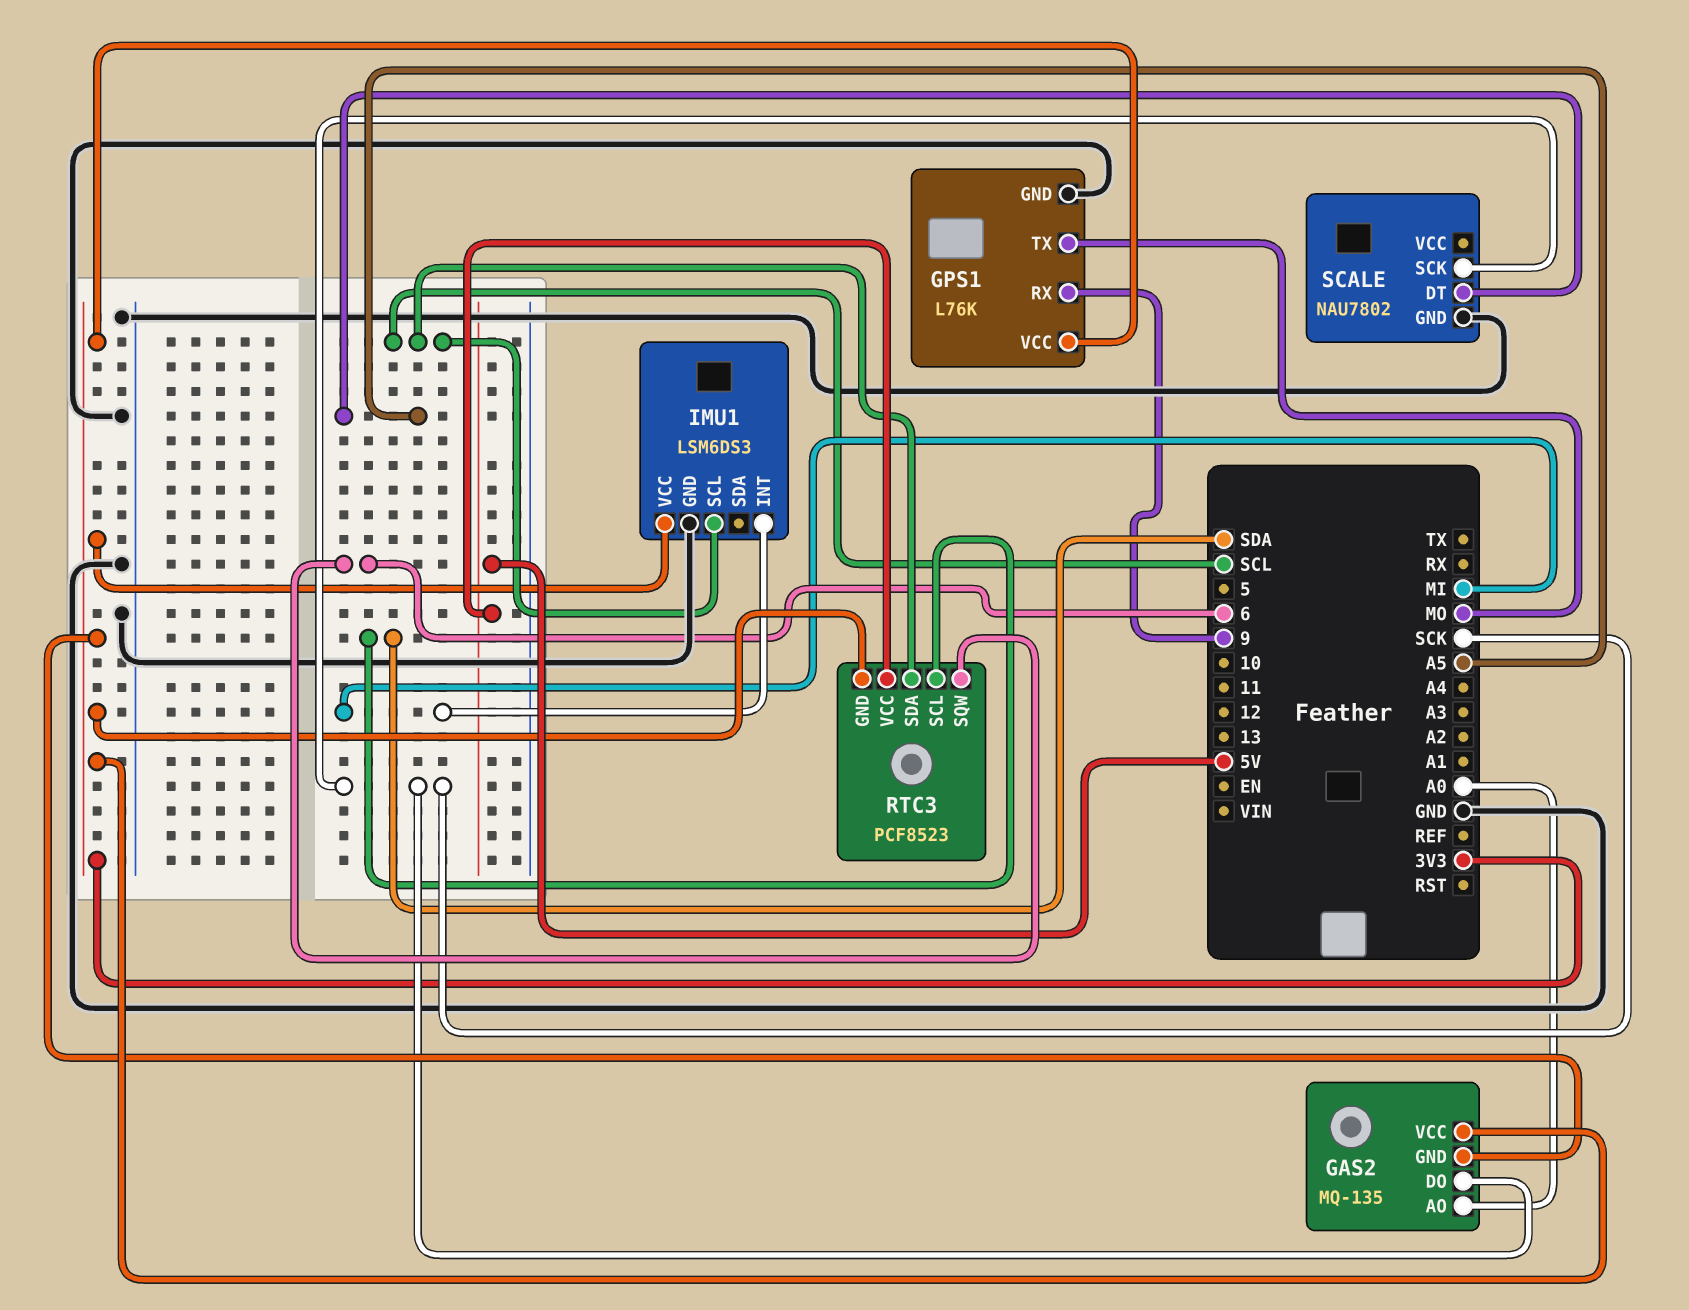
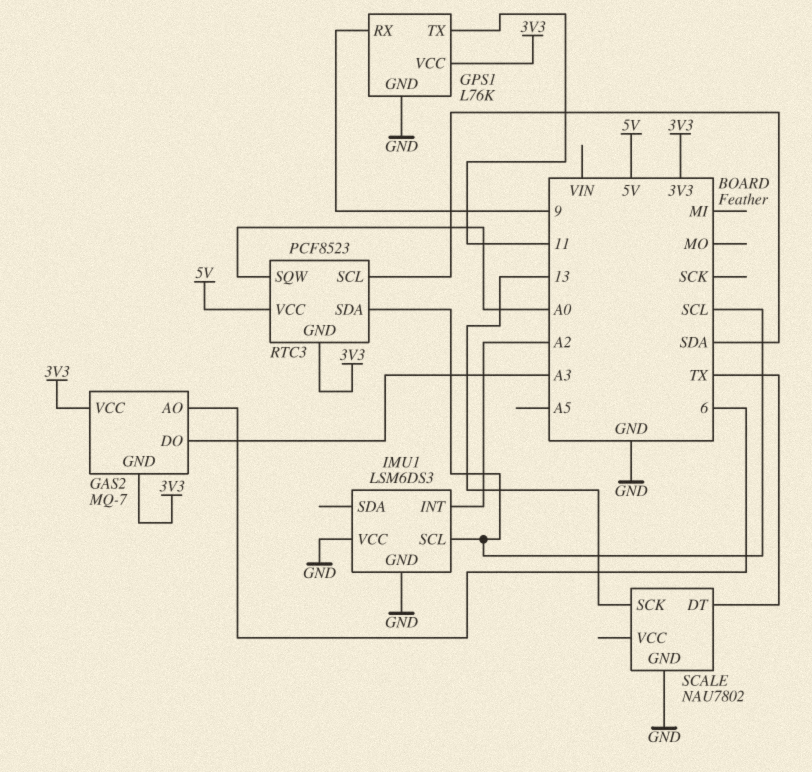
GAS2: MQ-135 -> MQ-7
GAS2 pin AO: A0 -> 6
GAS2 pin DO: SCK -> A3
GPS1 pin TX: MO -> 11
IMU1 pin INT: MI -> A2
IMU1 pin VCC: 3V3 -> GND
RTC3 pin SQW: 6 -> A0
SCALE pin DT: A5 -> TX
SCALE pin SCK: SCK -> 13

